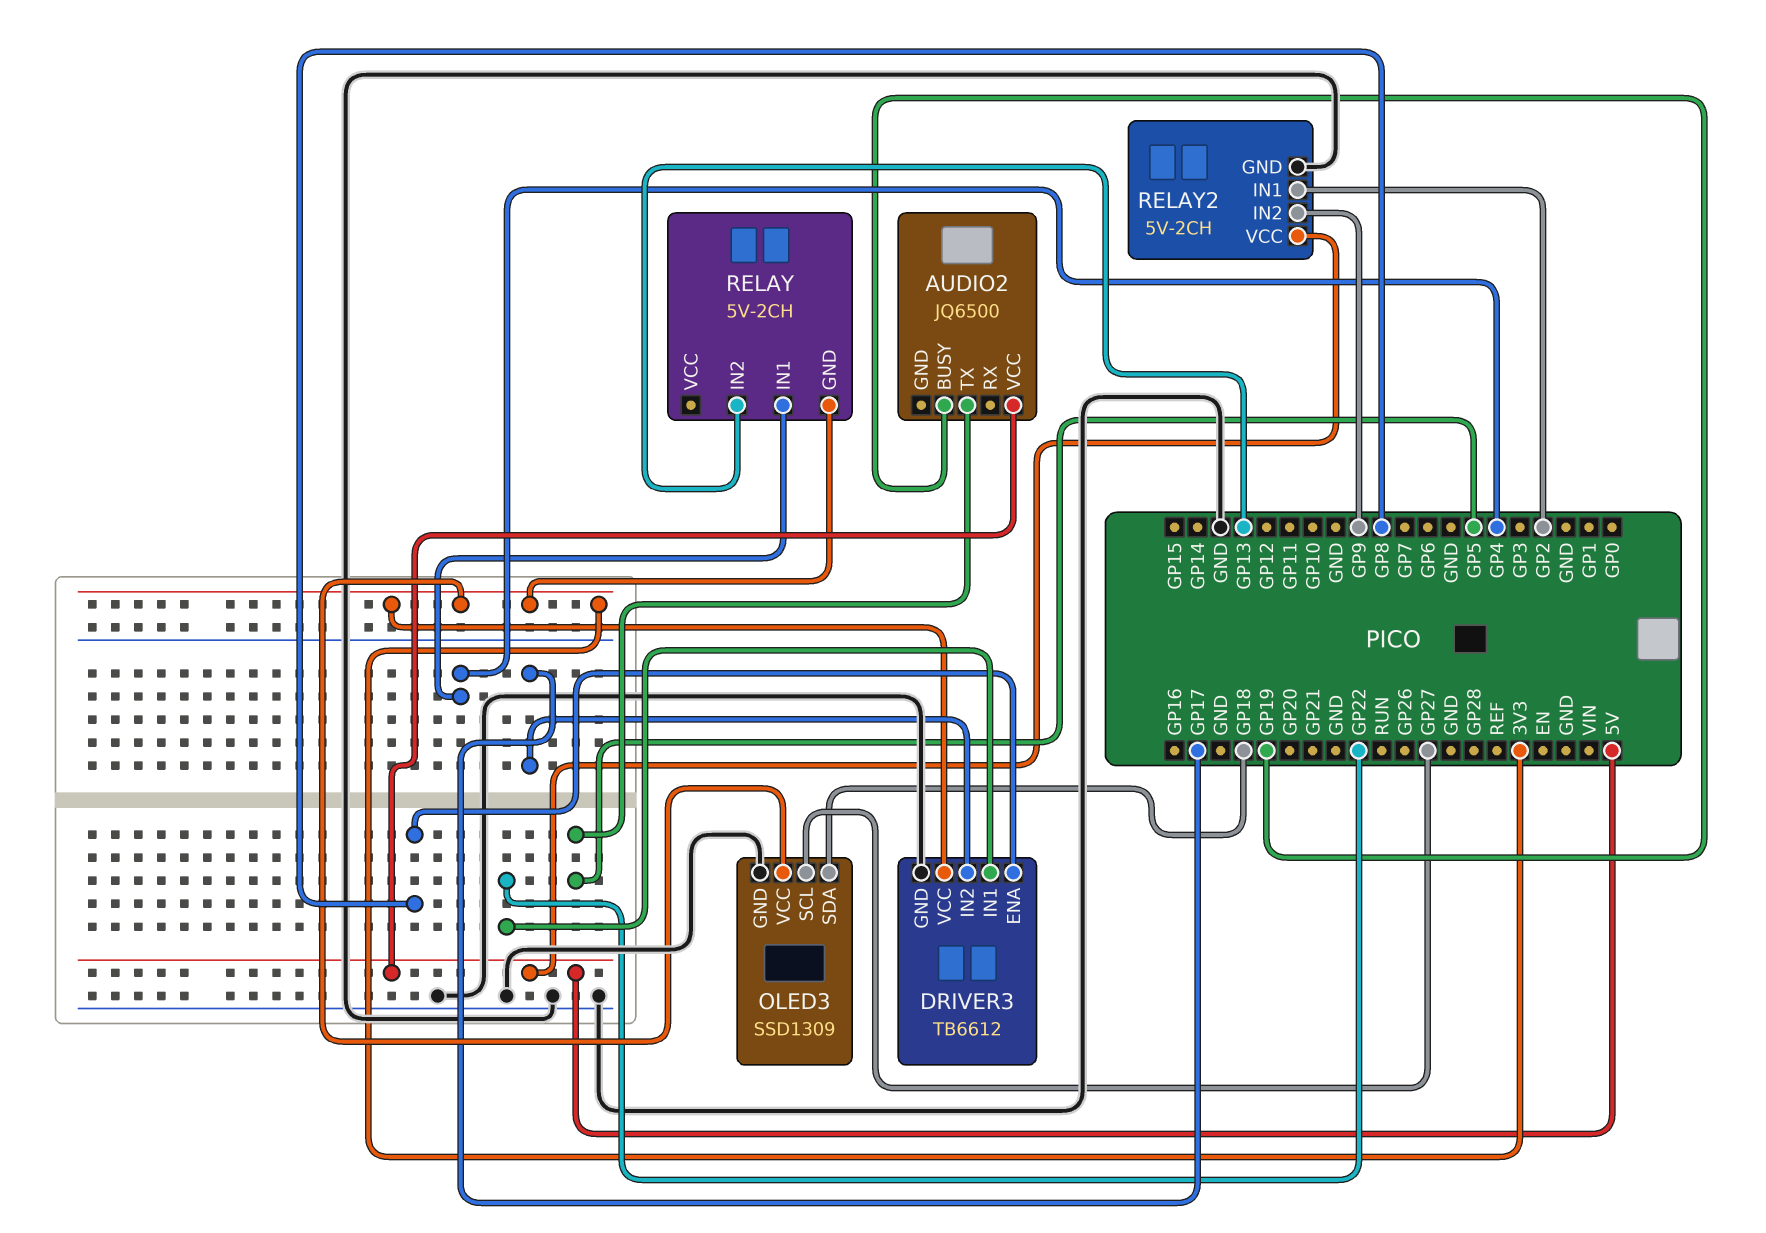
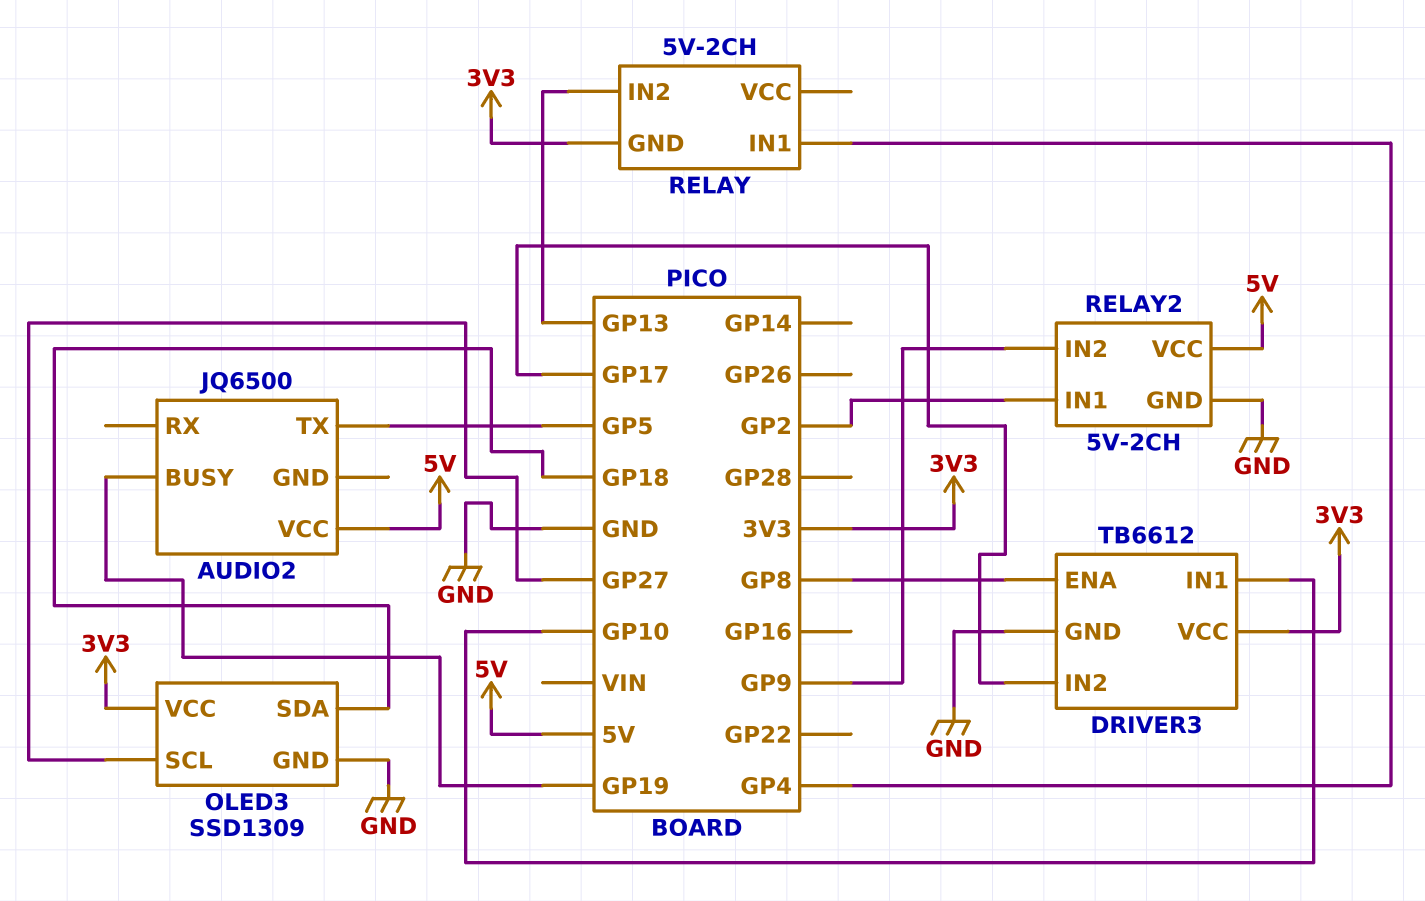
DRIVER3 pin IN1: GP22 -> GP10

